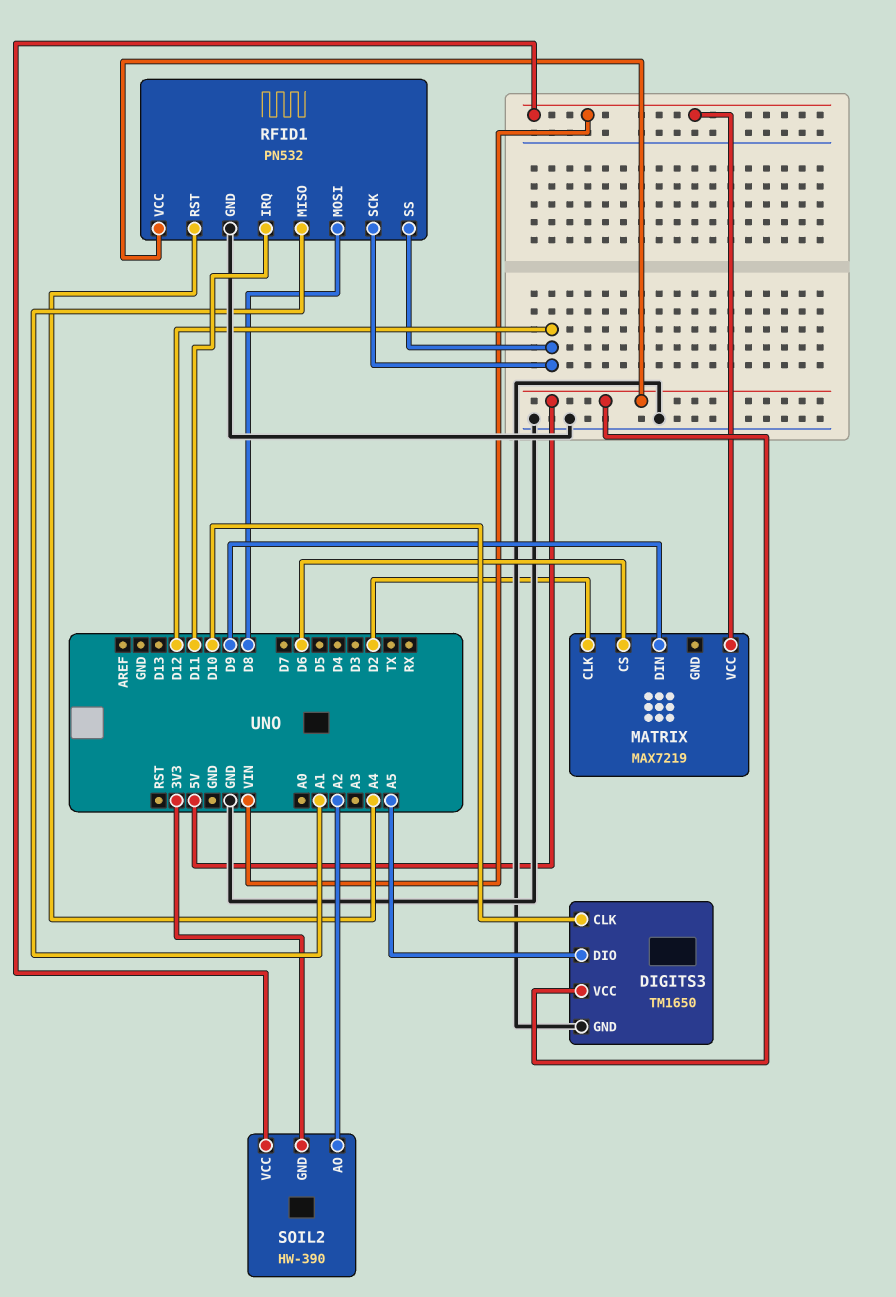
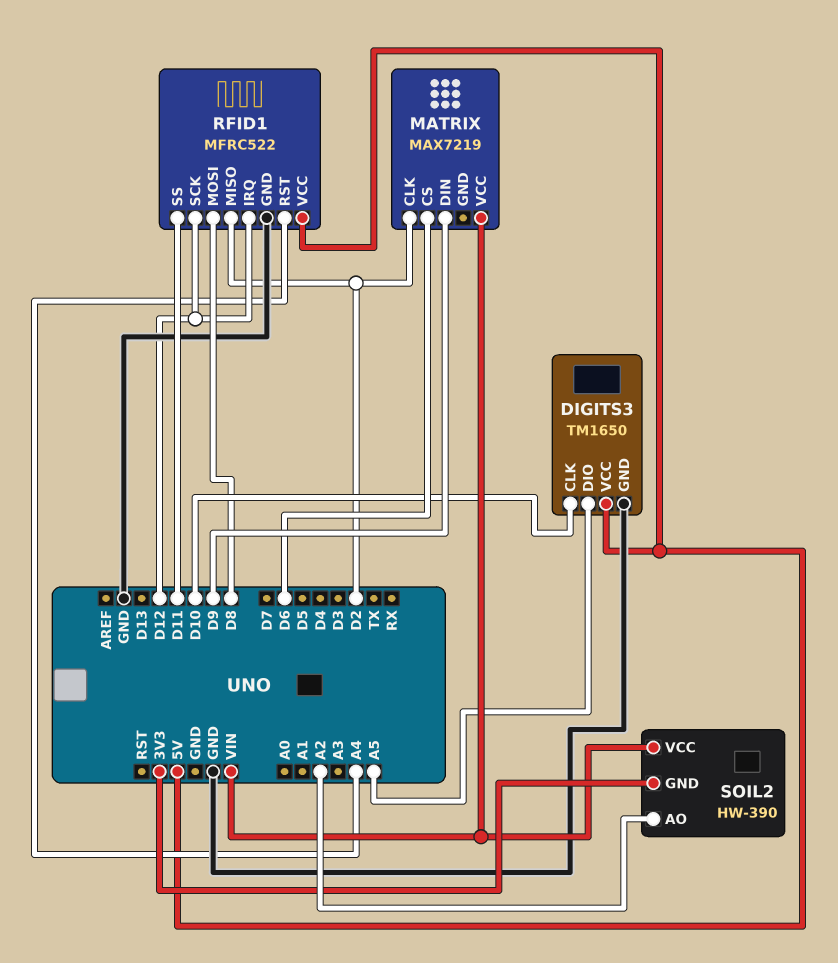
RFID1: PN532 -> MFRC522
RFID1 pin IRQ: D11 -> D12
RFID1 pin MISO: A1 -> D2
RFID1 pin SS: D12 -> D11

